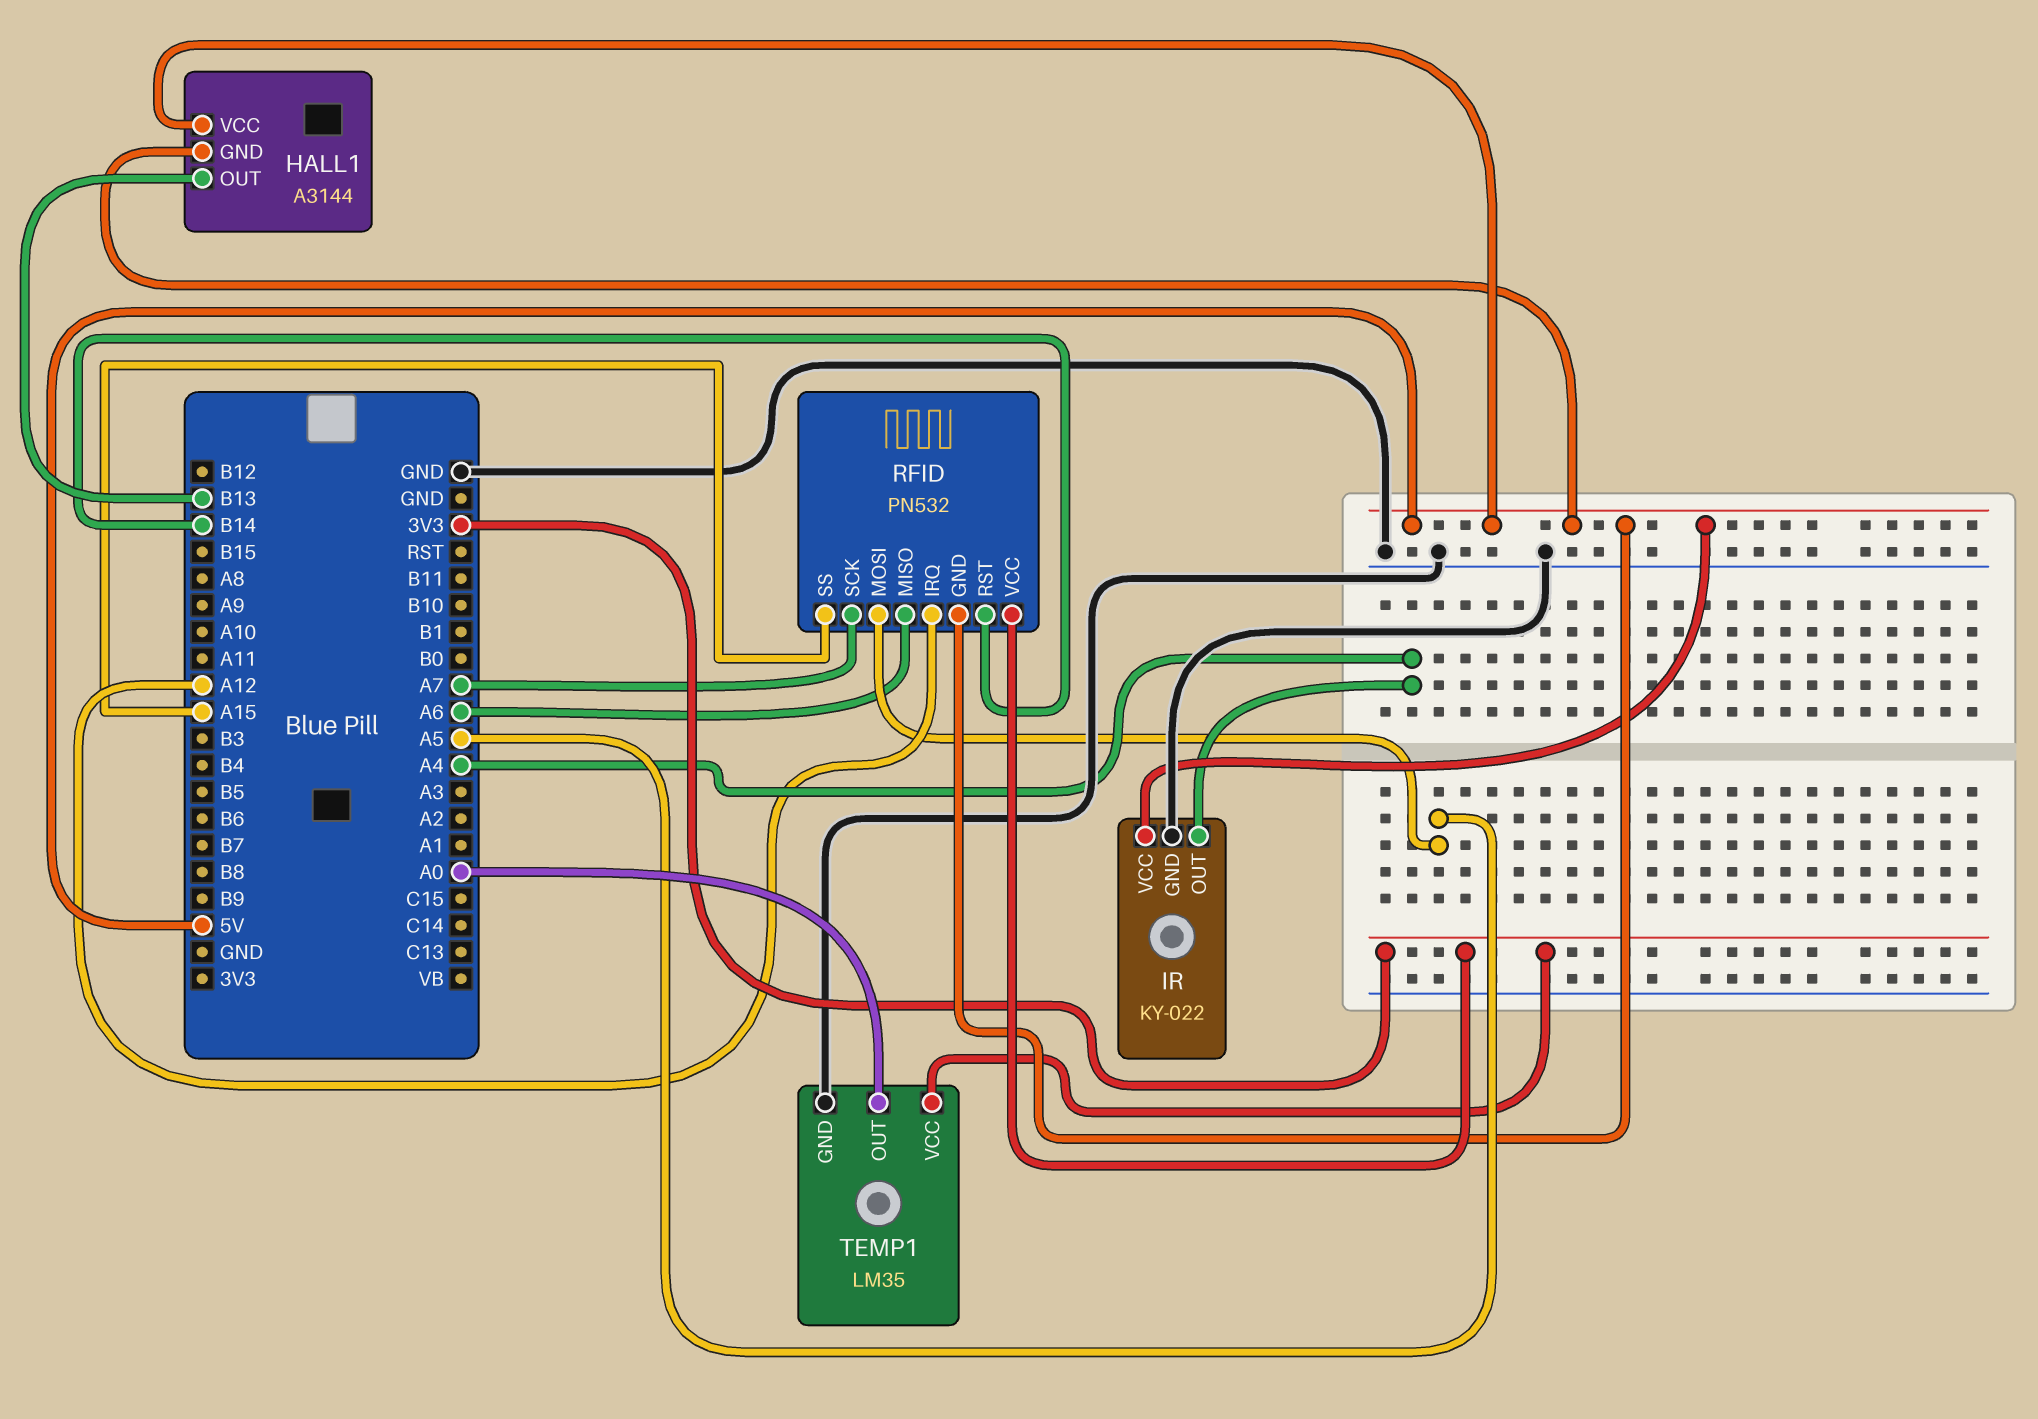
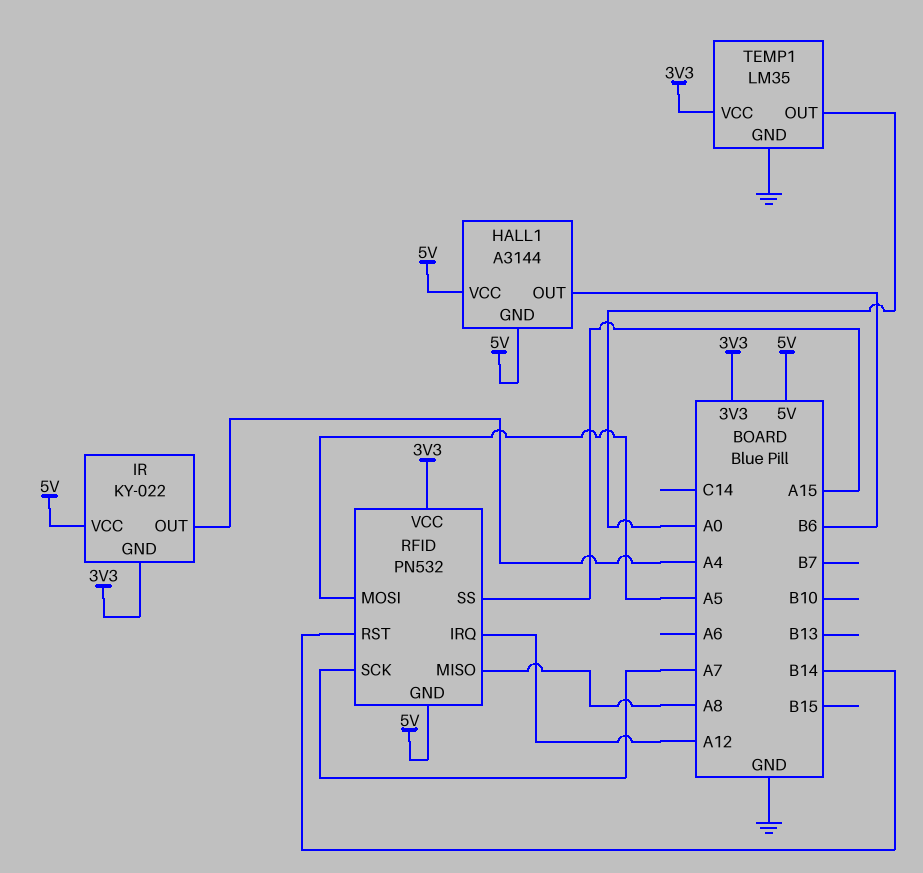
HALL1 pin OUT: B13 -> B6
IR pin GND: GND -> 3V3
RFID pin MISO: A6 -> A8

